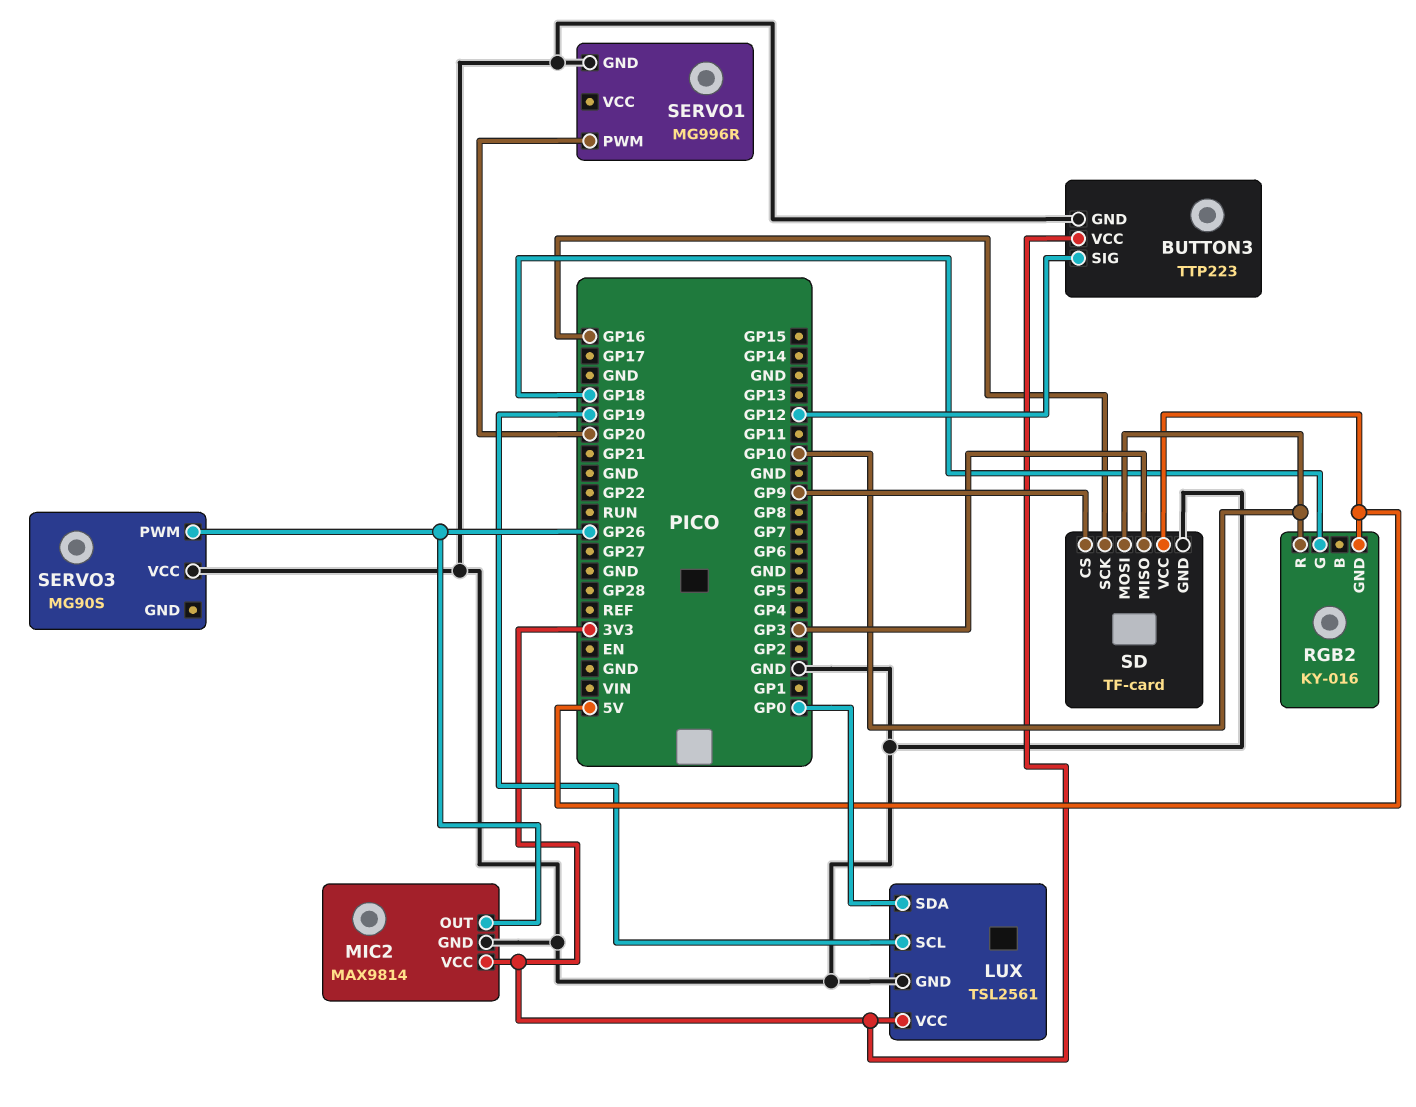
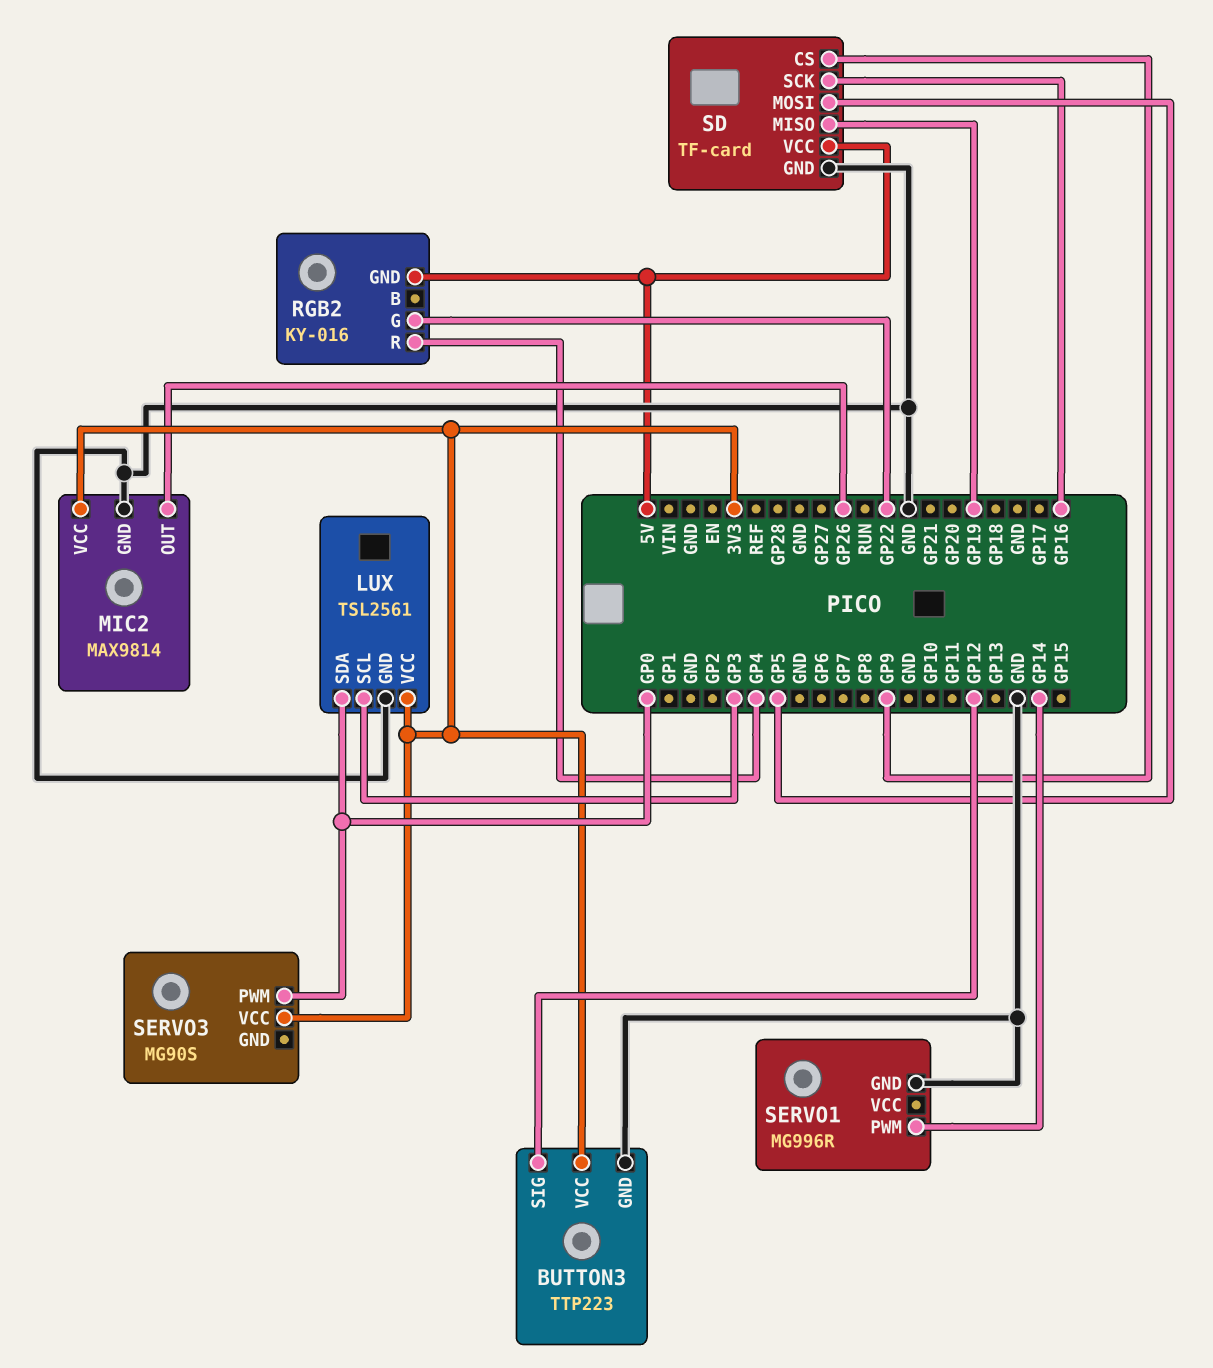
LUX pin SCL: GP19 -> GP3
RGB2 pin G: GP18 -> GP22
RGB2 pin R: GP10 -> GP4
SD pin MISO: GP3 -> GP19
SD pin MOSI: GP10 -> GP5
SERVO1 pin PWM: GP20 -> GP14
SERVO3 pin PWM: GP26 -> GP0
SERVO3 pin VCC: GND -> 3V3

